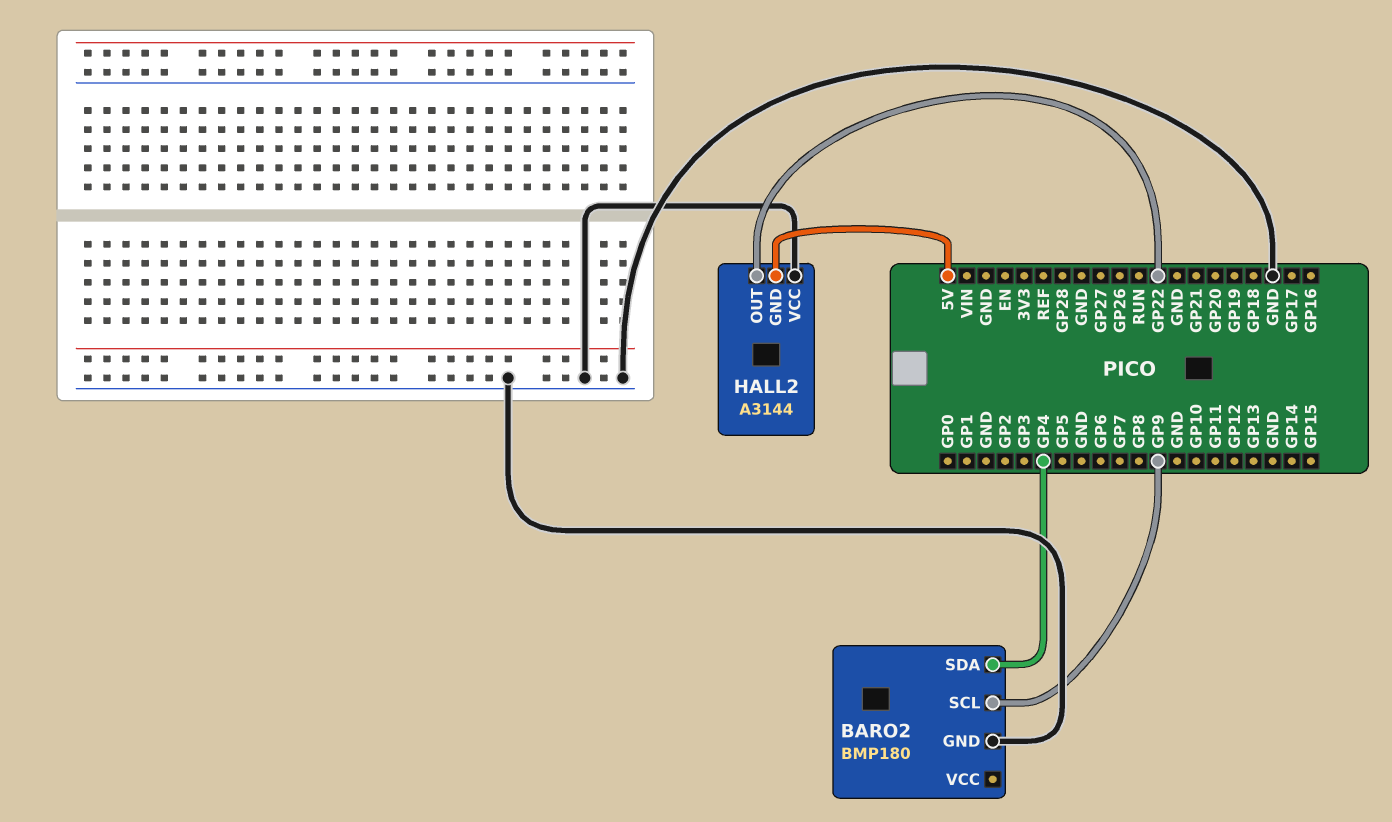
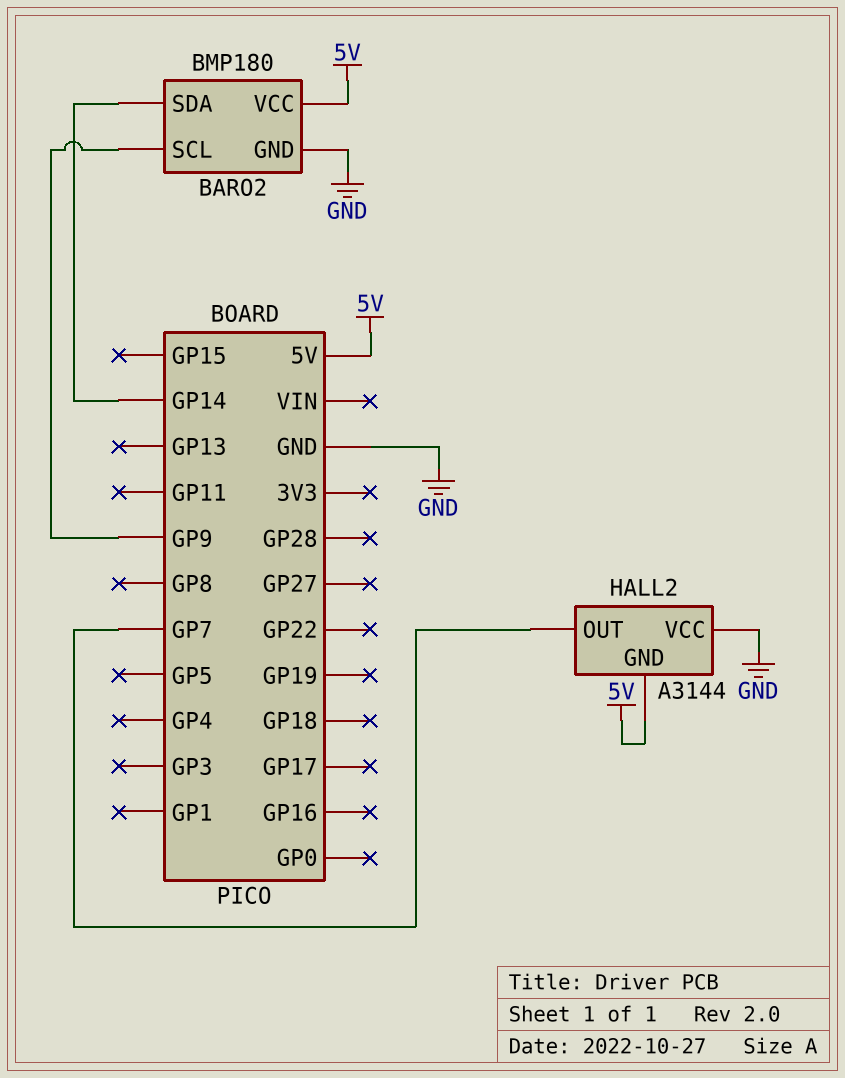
BARO2 pin SDA: GP4 -> GP14
BARO2 pin VCC: none -> 5V
HALL2 pin OUT: GP22 -> GP7

